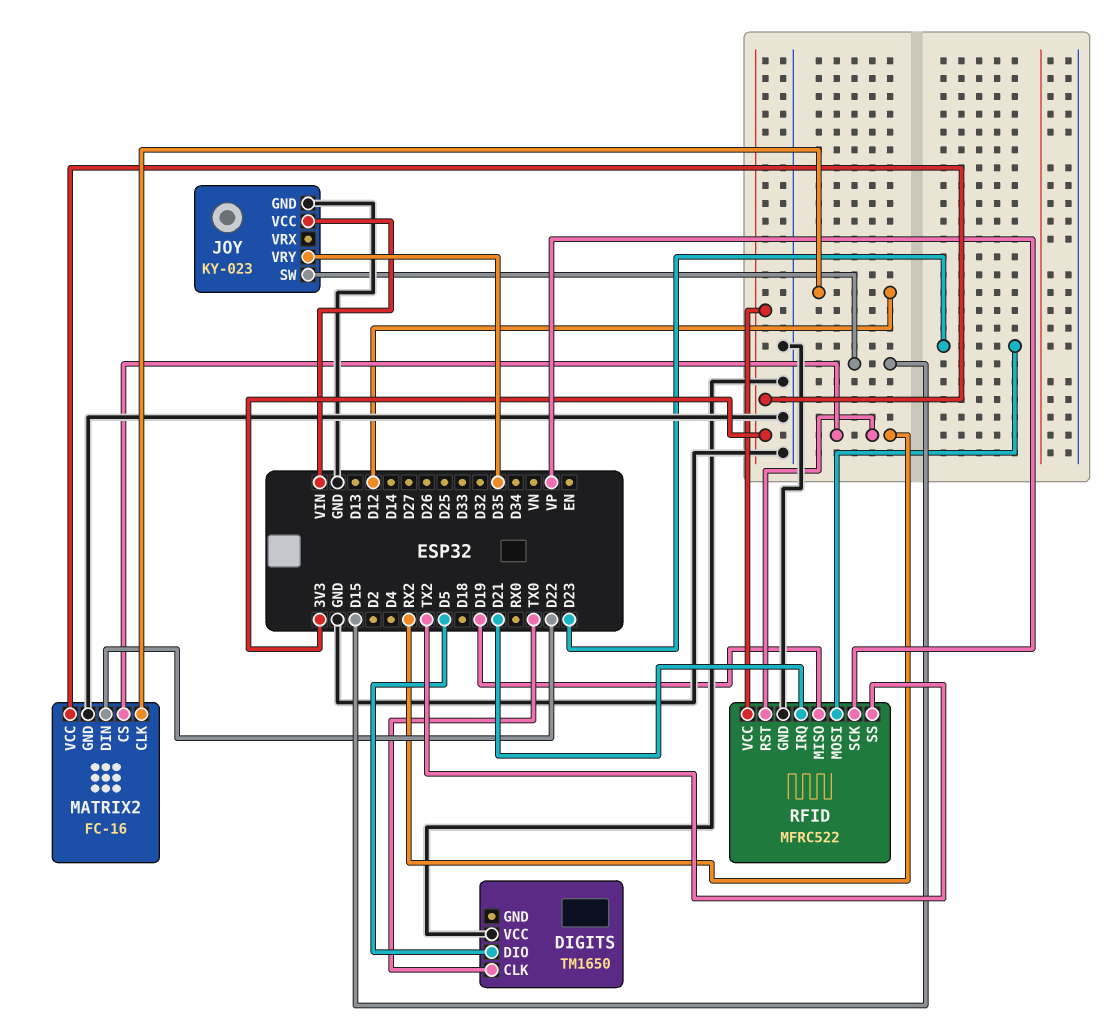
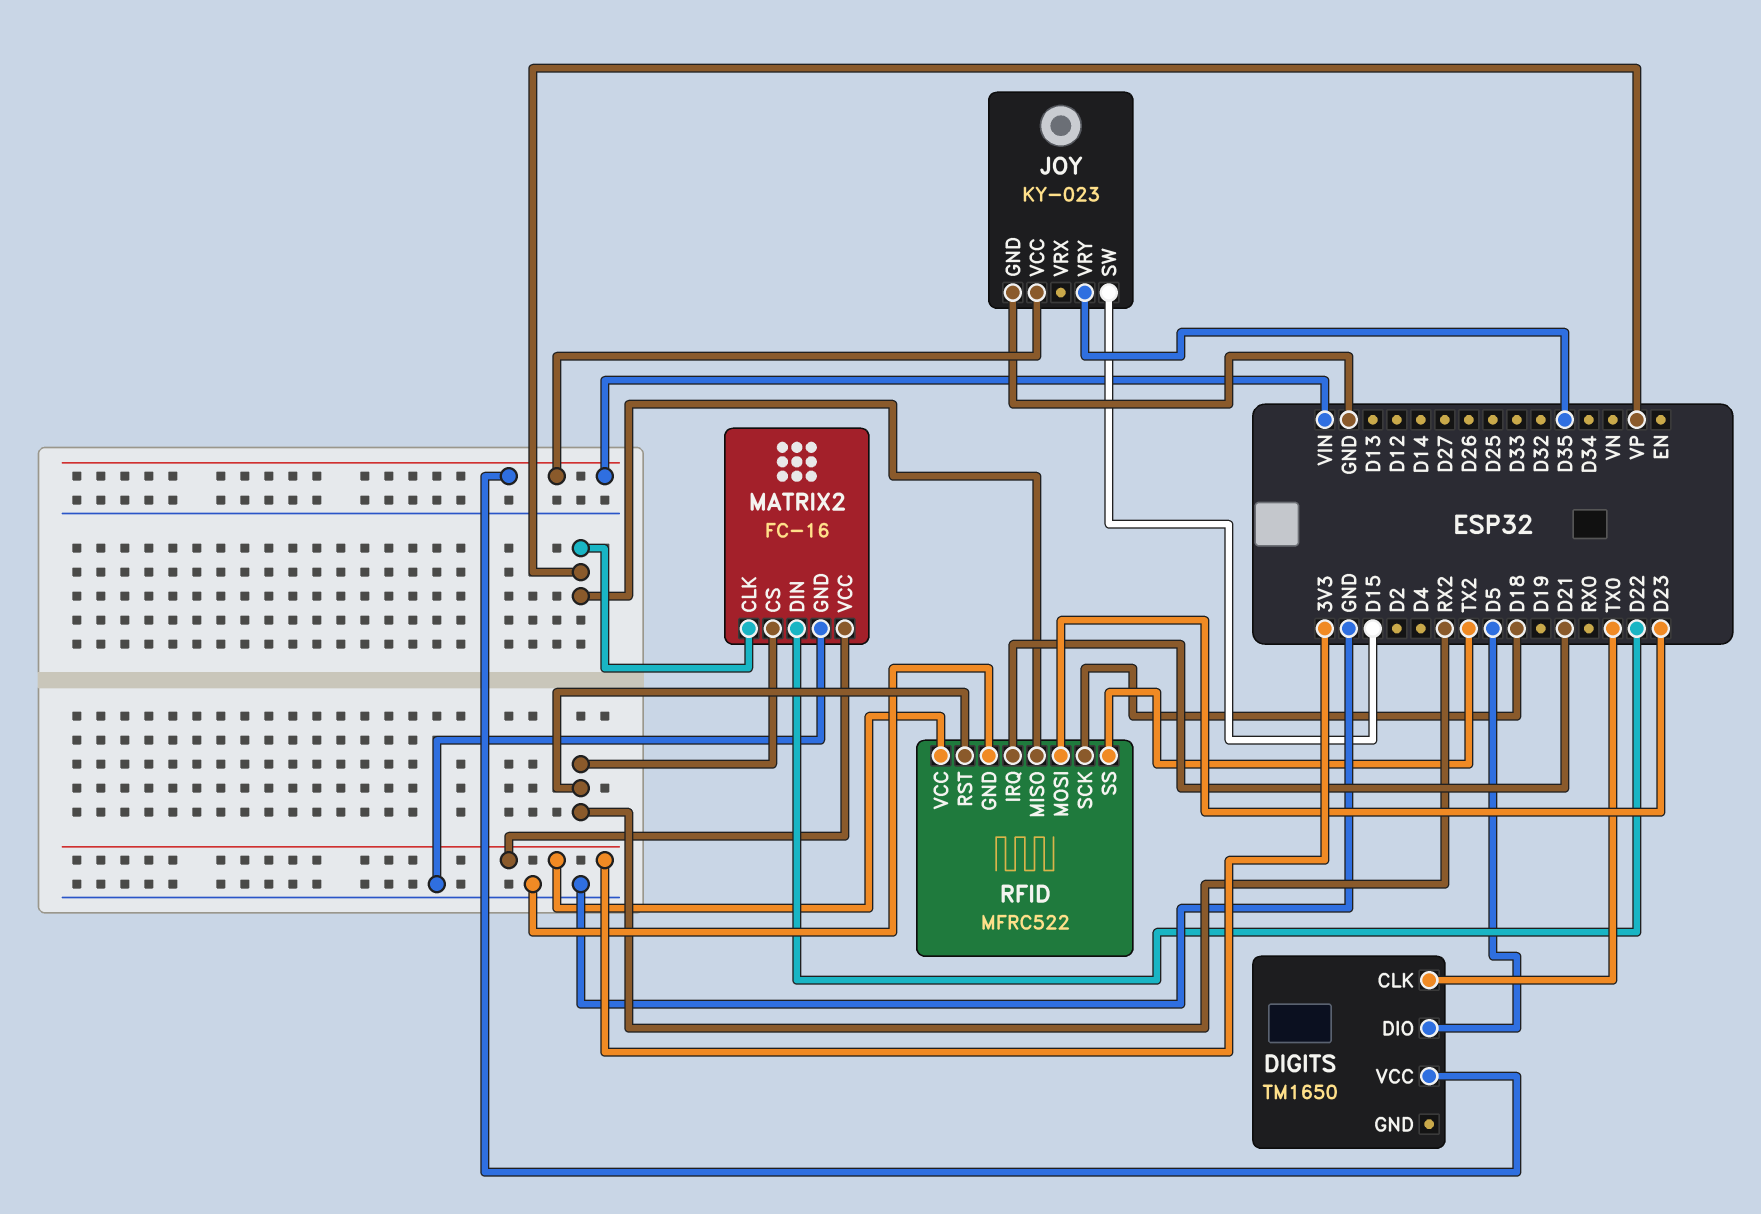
DIGITS pin VCC: GND -> VIN
MATRIX2 pin CLK: D12 -> VP
RFID pin MISO: D19 -> VP
RFID pin SCK: VP -> D18

